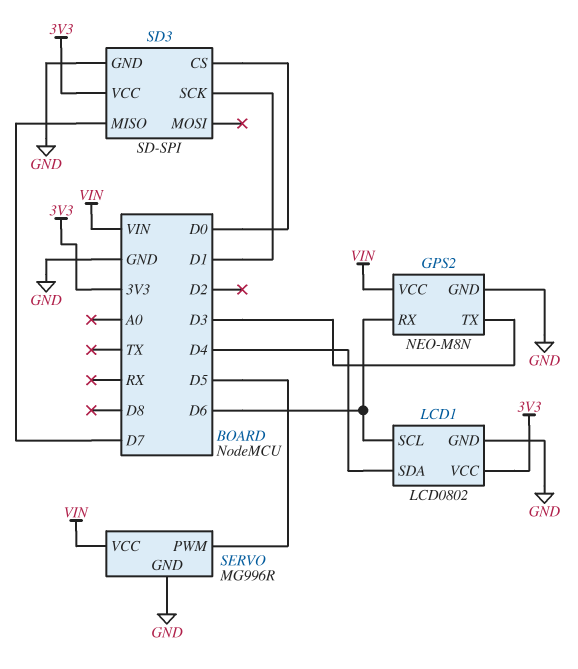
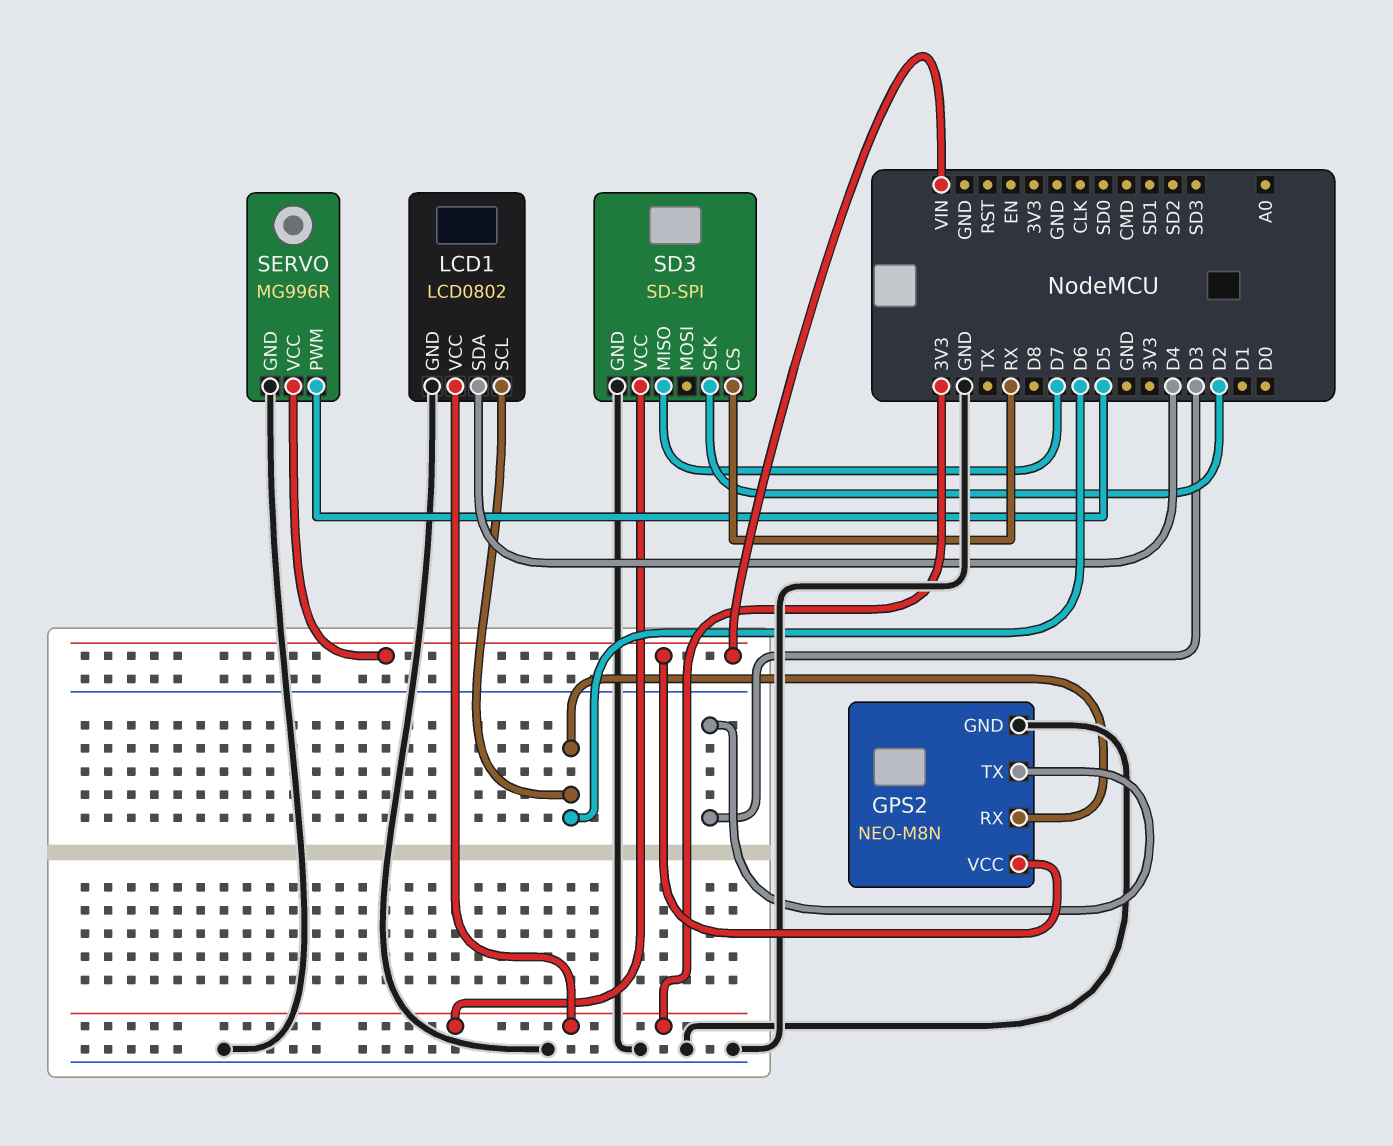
SD3 pin CS: D0 -> RX
SD3 pin SCK: D1 -> D2

